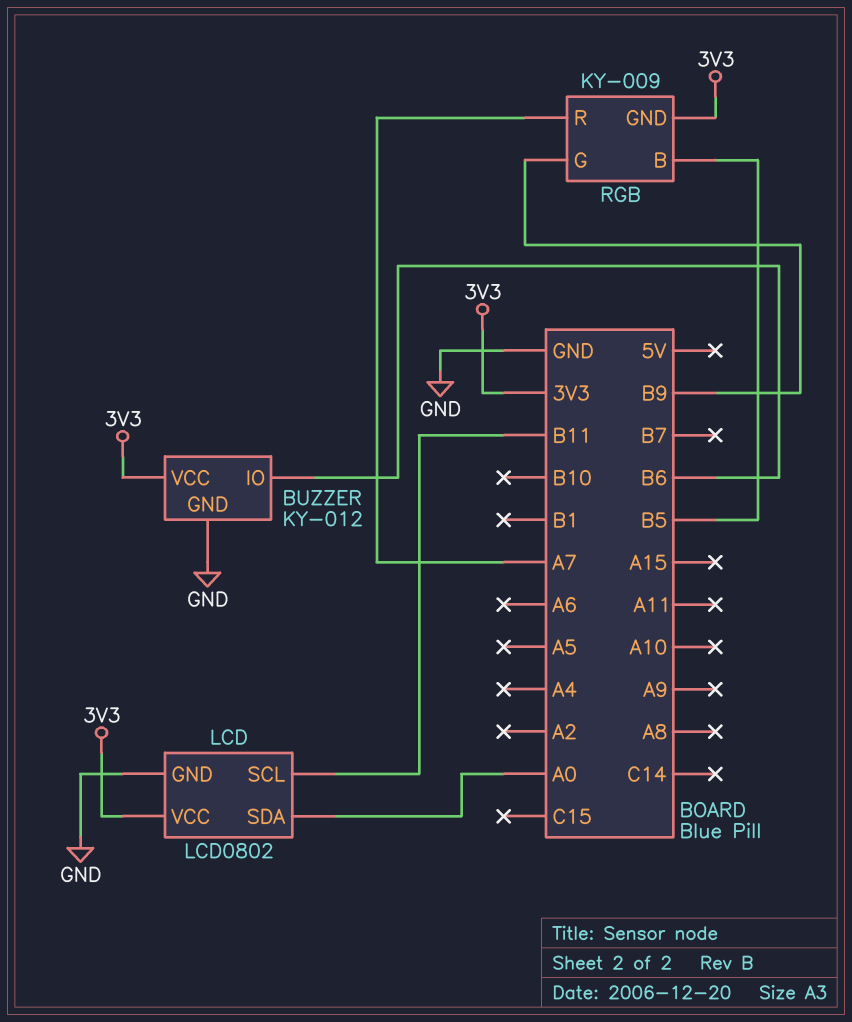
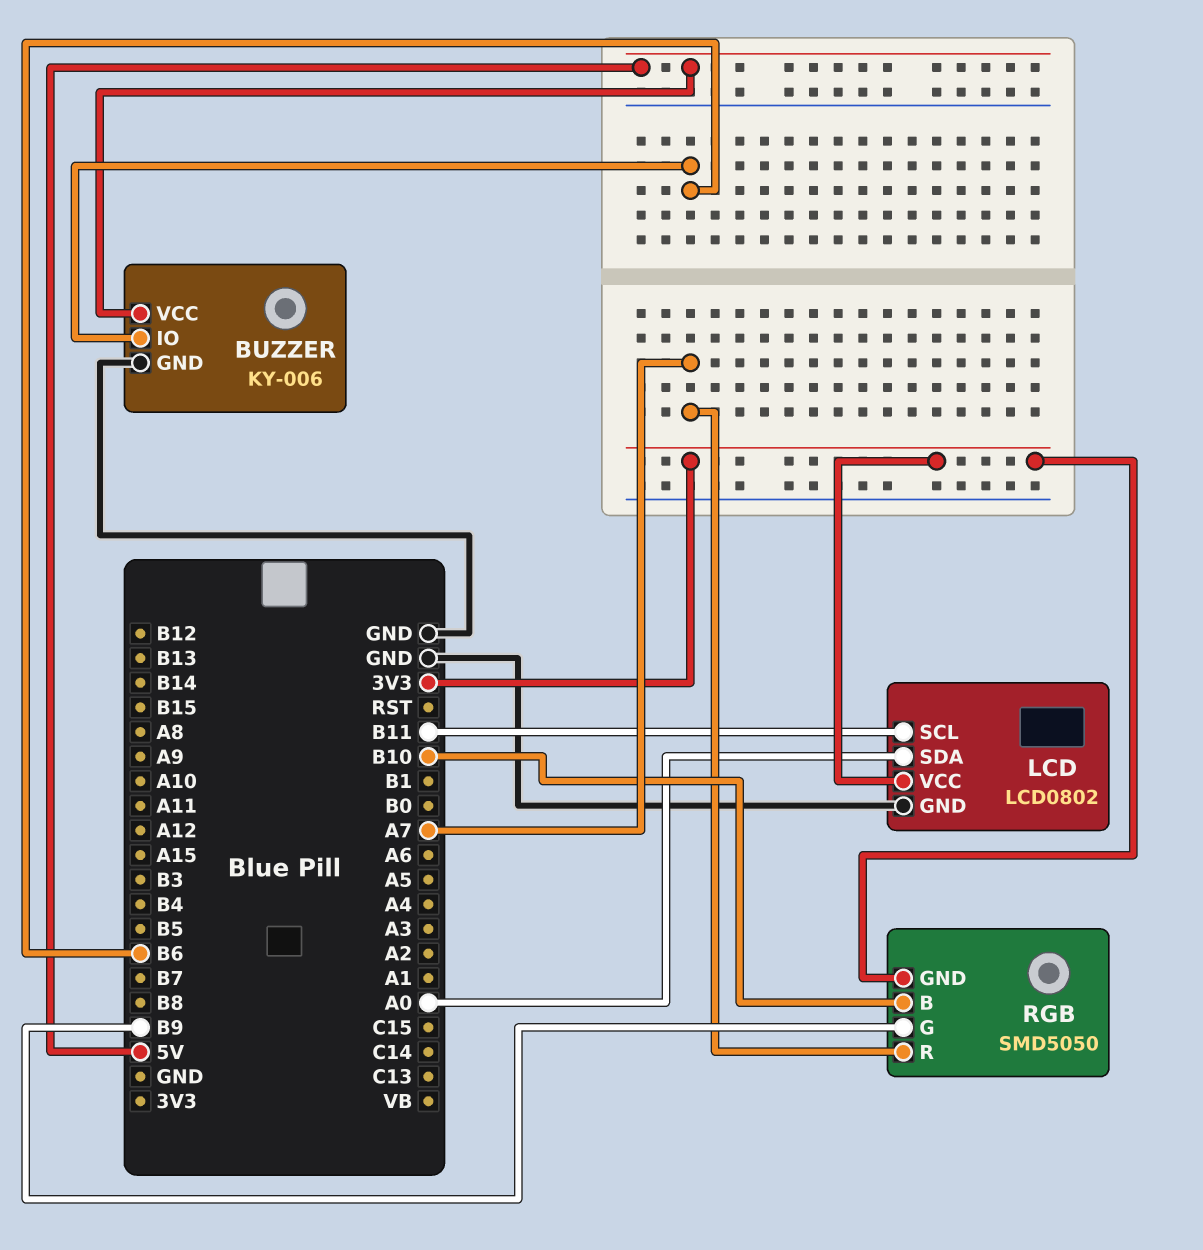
BUZZER: KY-012 -> KY-006
BUZZER pin VCC: 3V3 -> 5V
RGB: KY-009 -> SMD5050
RGB pin B: B5 -> B10

